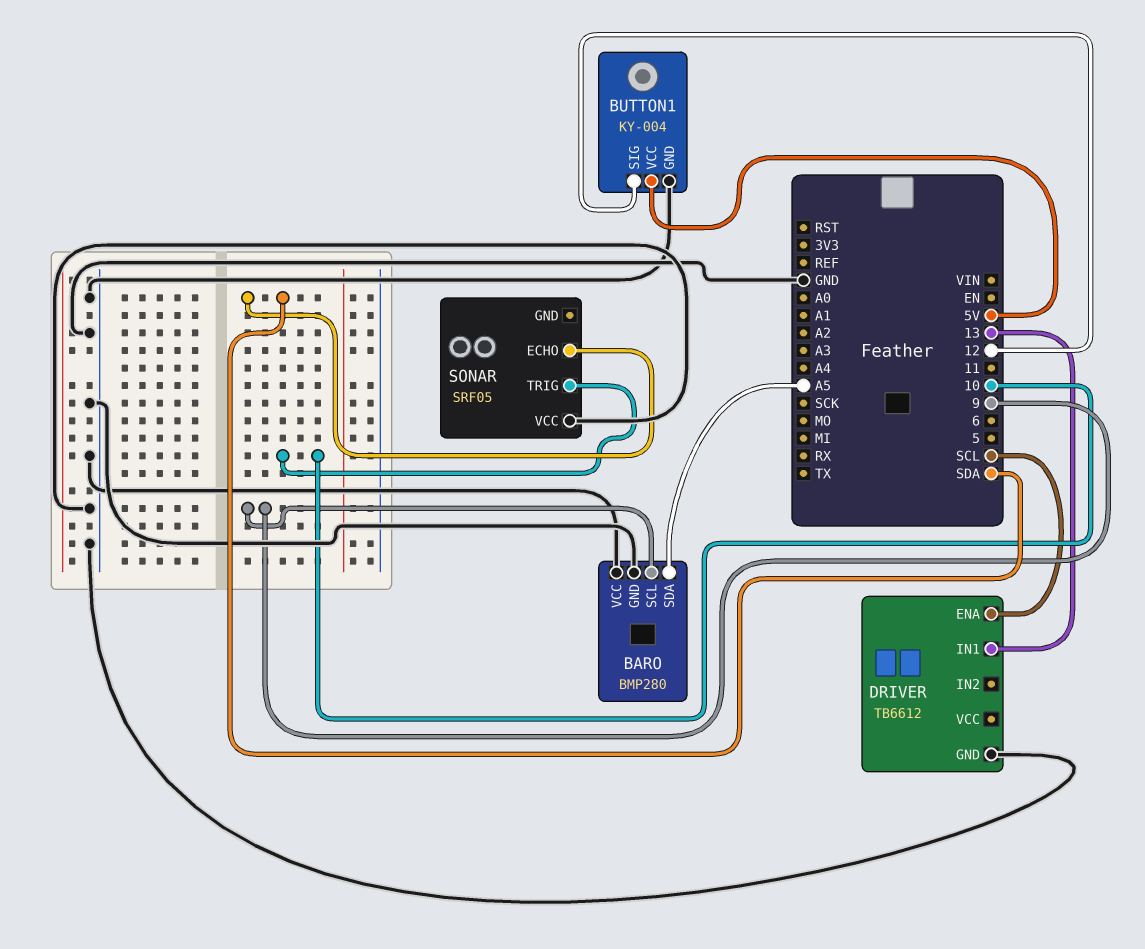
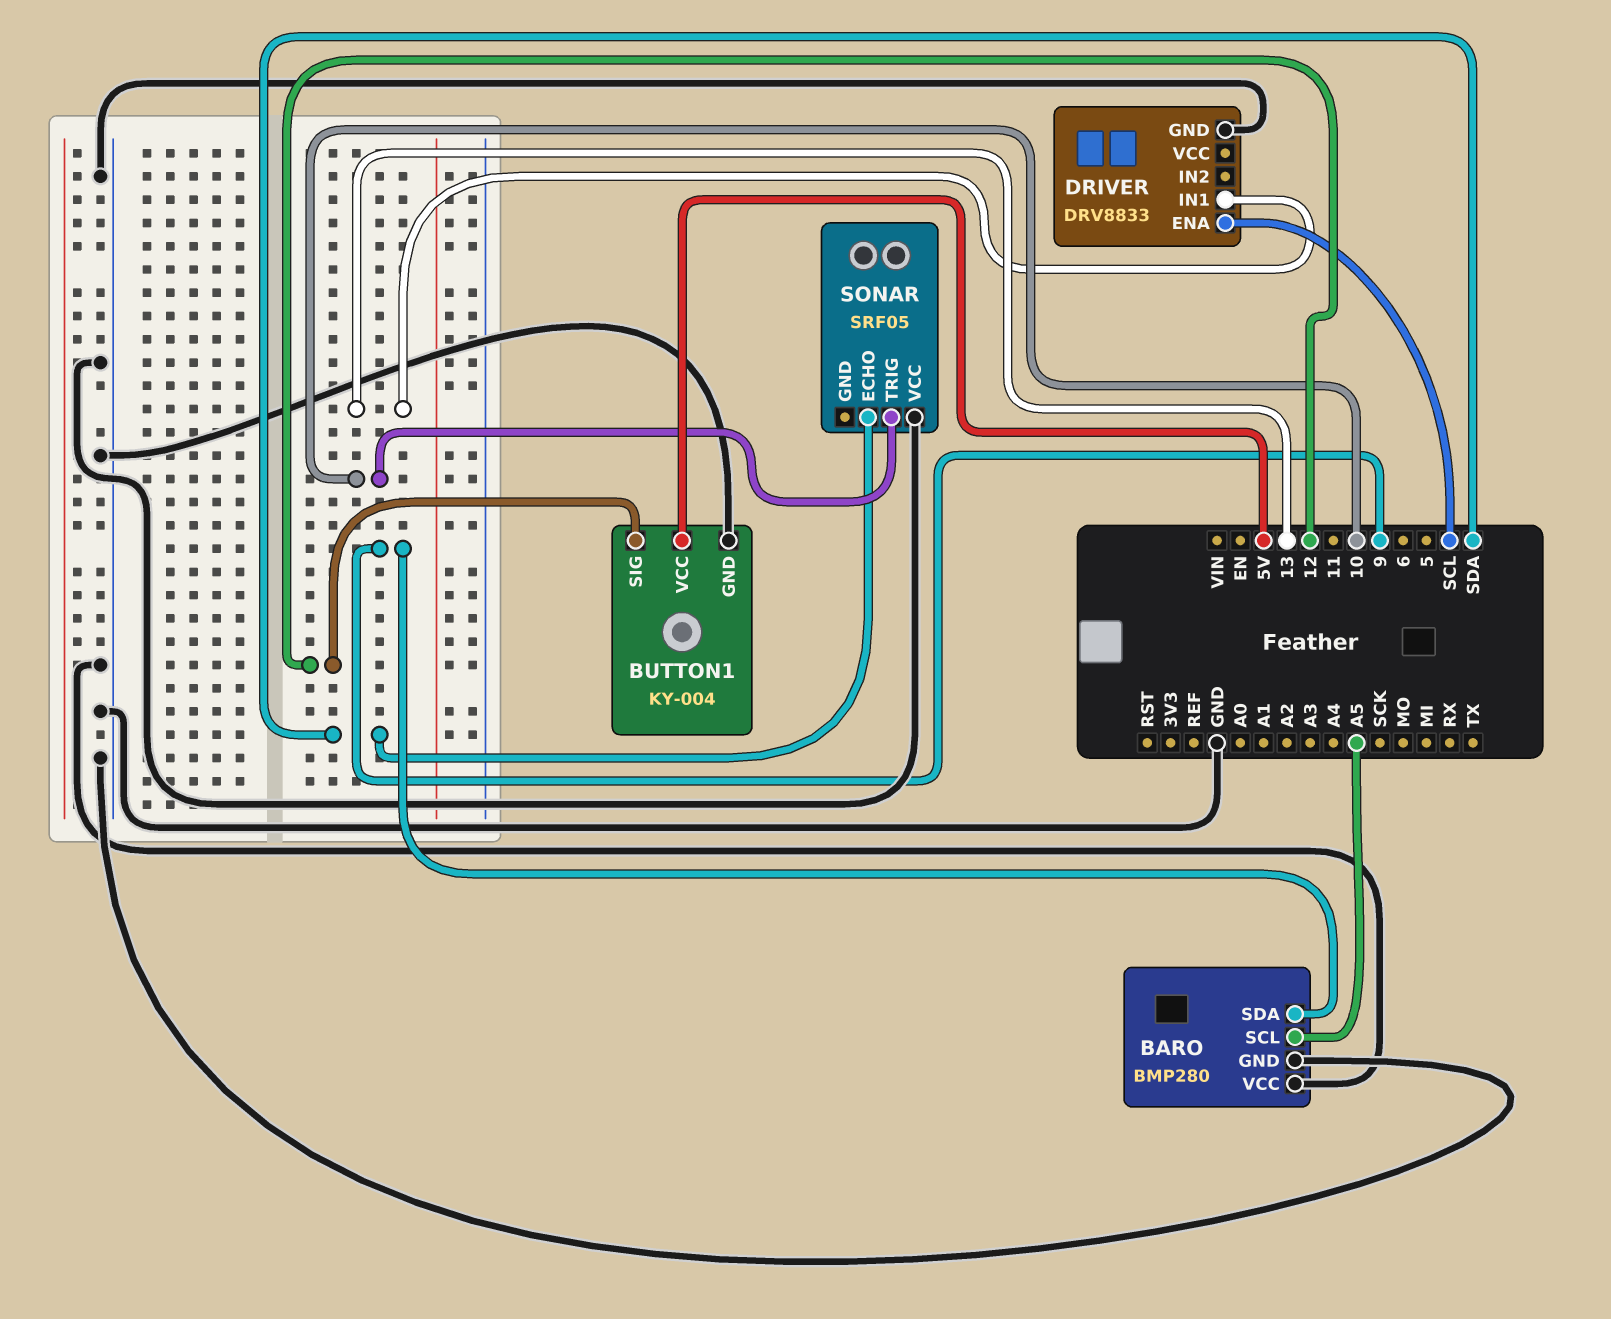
BARO pin SCL: 9 -> A5
BARO pin SDA: A5 -> 9
DRIVER: TB6612 -> DRV8833

